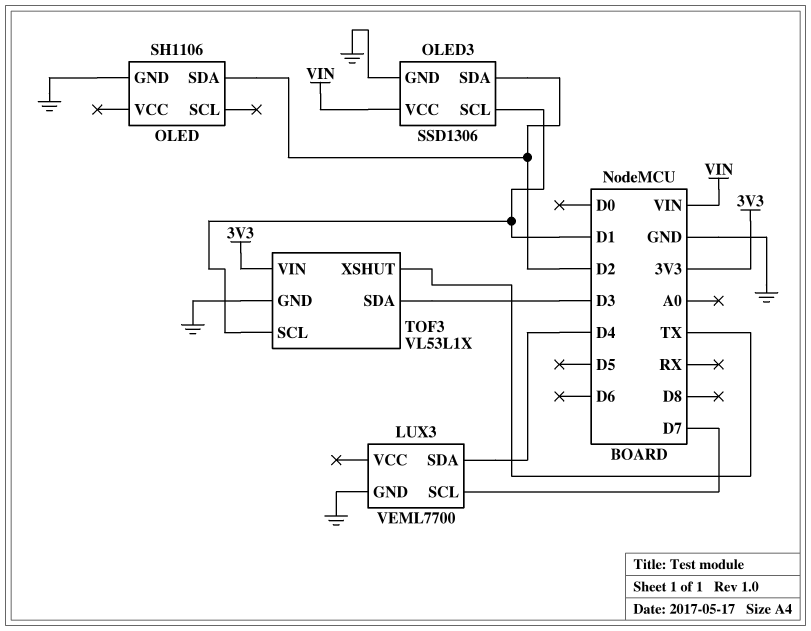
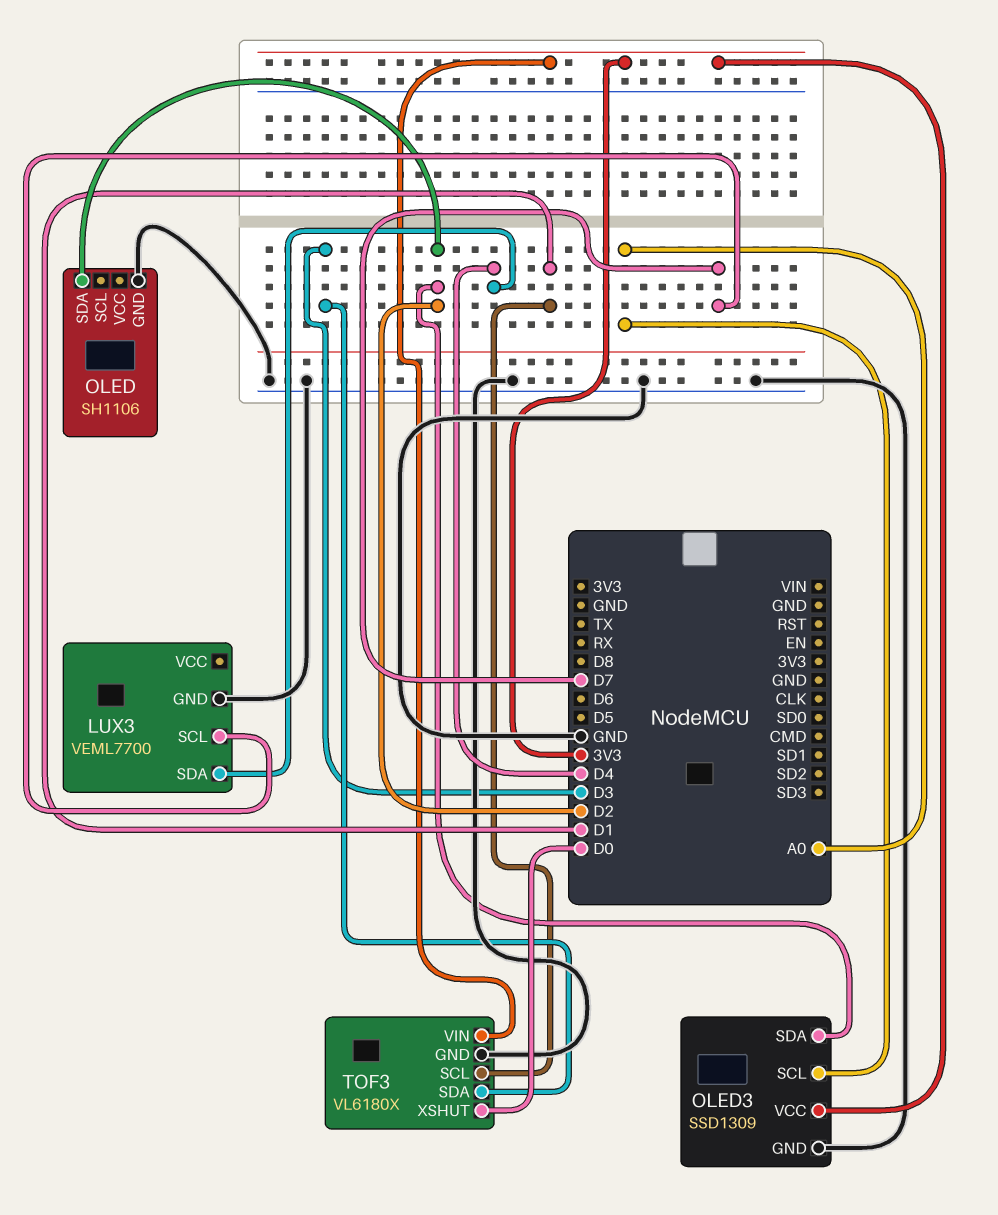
OLED3: SSD1306 -> SSD1309
OLED3 pin SCL: D1 -> A0
OLED3 pin VCC: VIN -> 3V3
TOF3: VL53L1X -> VL6180X
TOF3 pin XSHUT: TX -> D0

